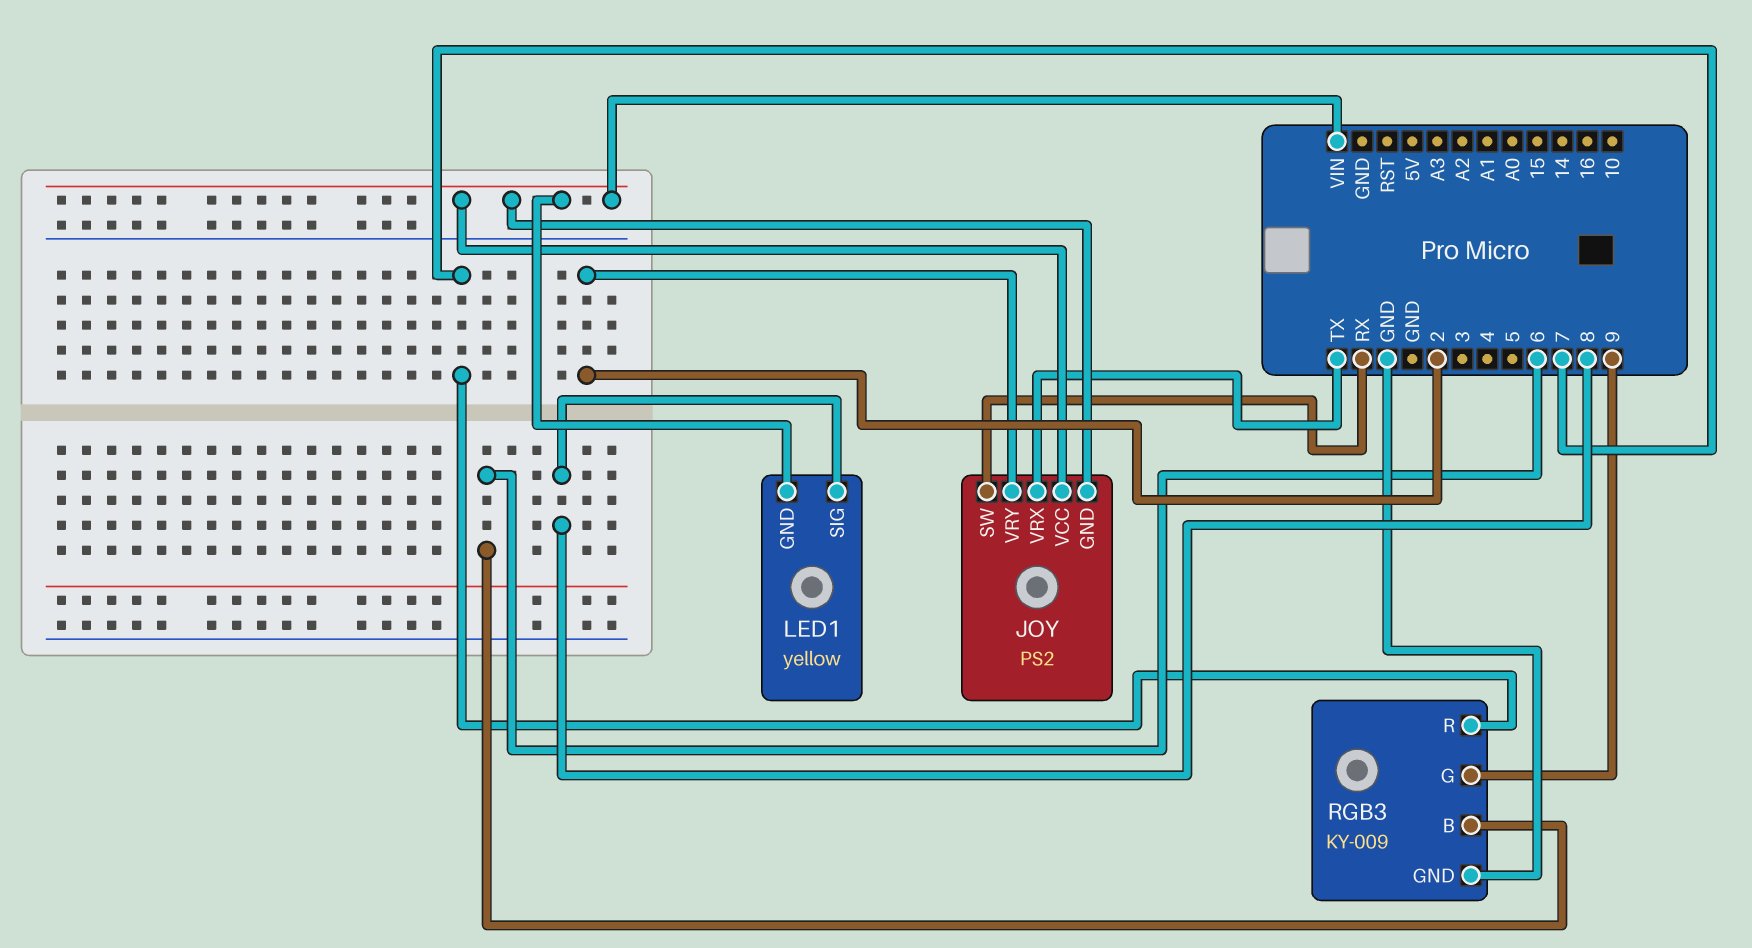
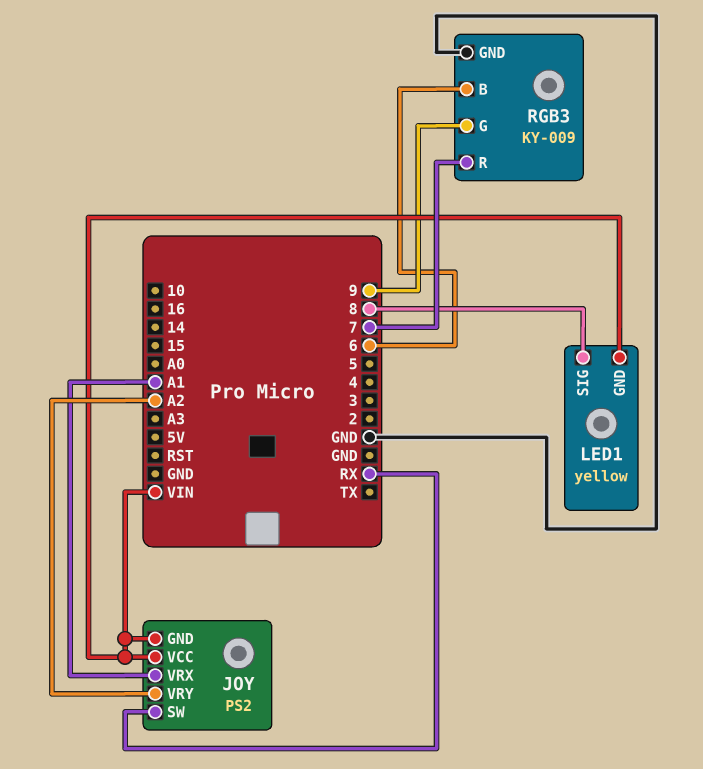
JOY pin VRX: TX -> A1
JOY pin VRY: 2 -> A2

